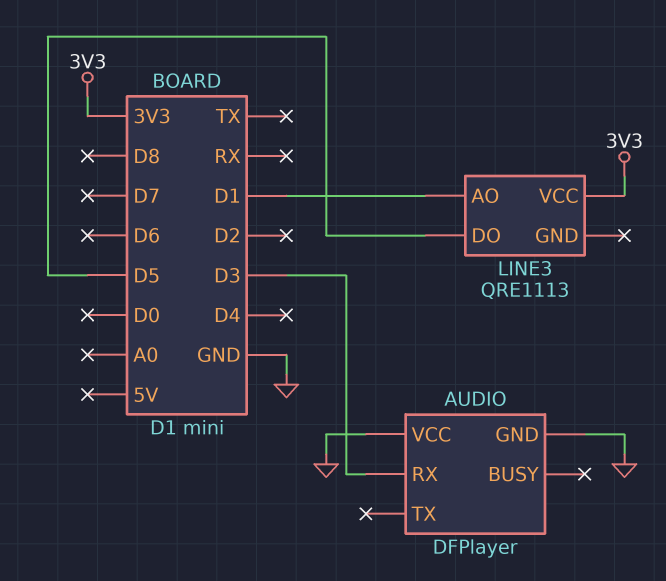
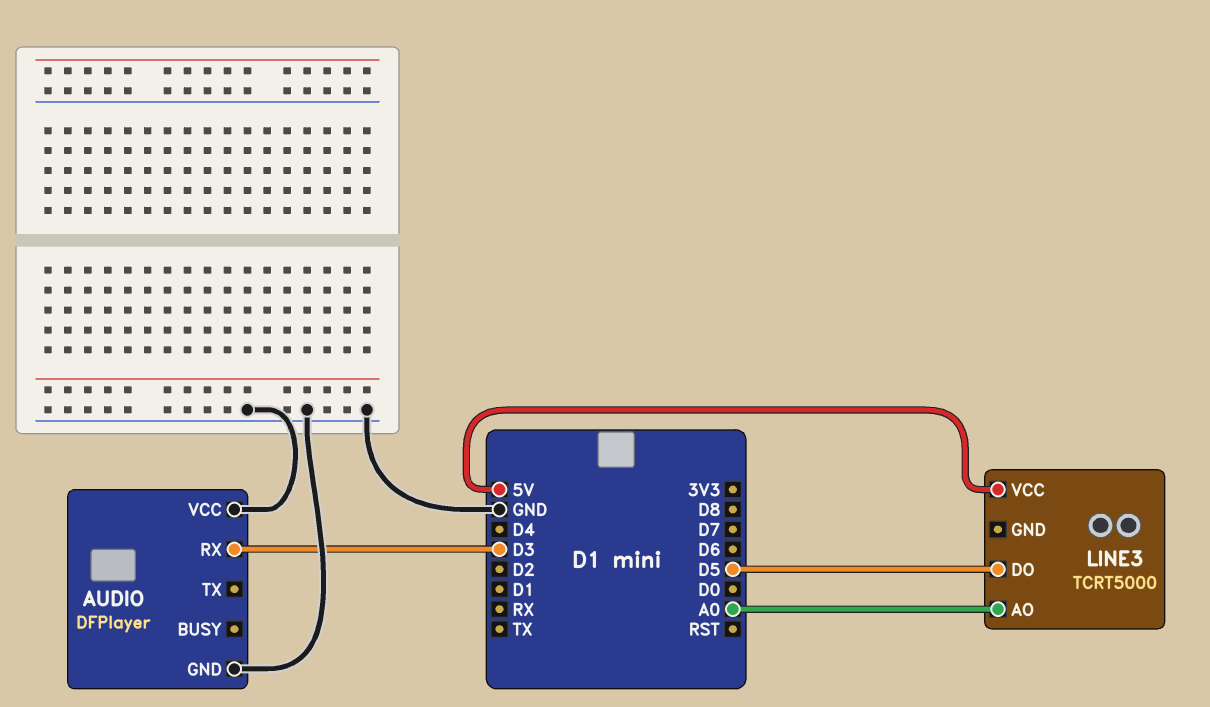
LINE3: QRE1113 -> TCRT5000
LINE3 pin AO: D1 -> A0
LINE3 pin VCC: 3V3 -> 5V

